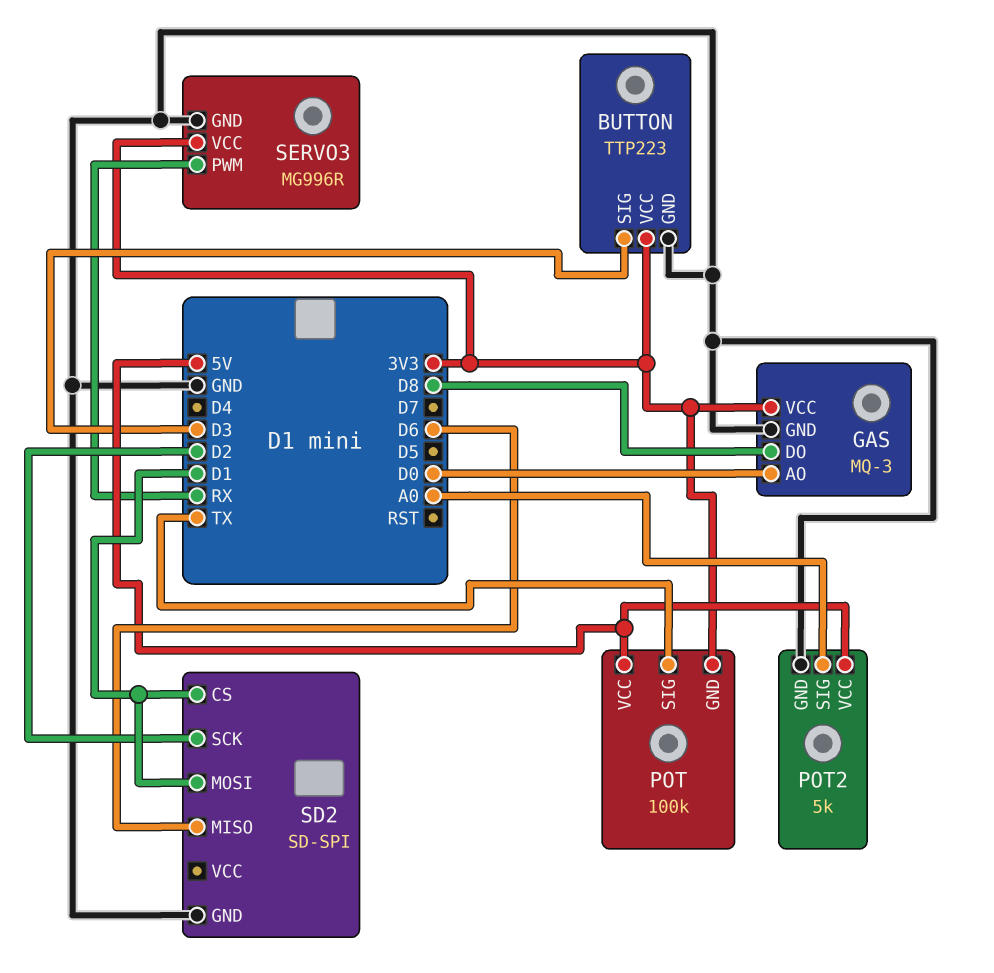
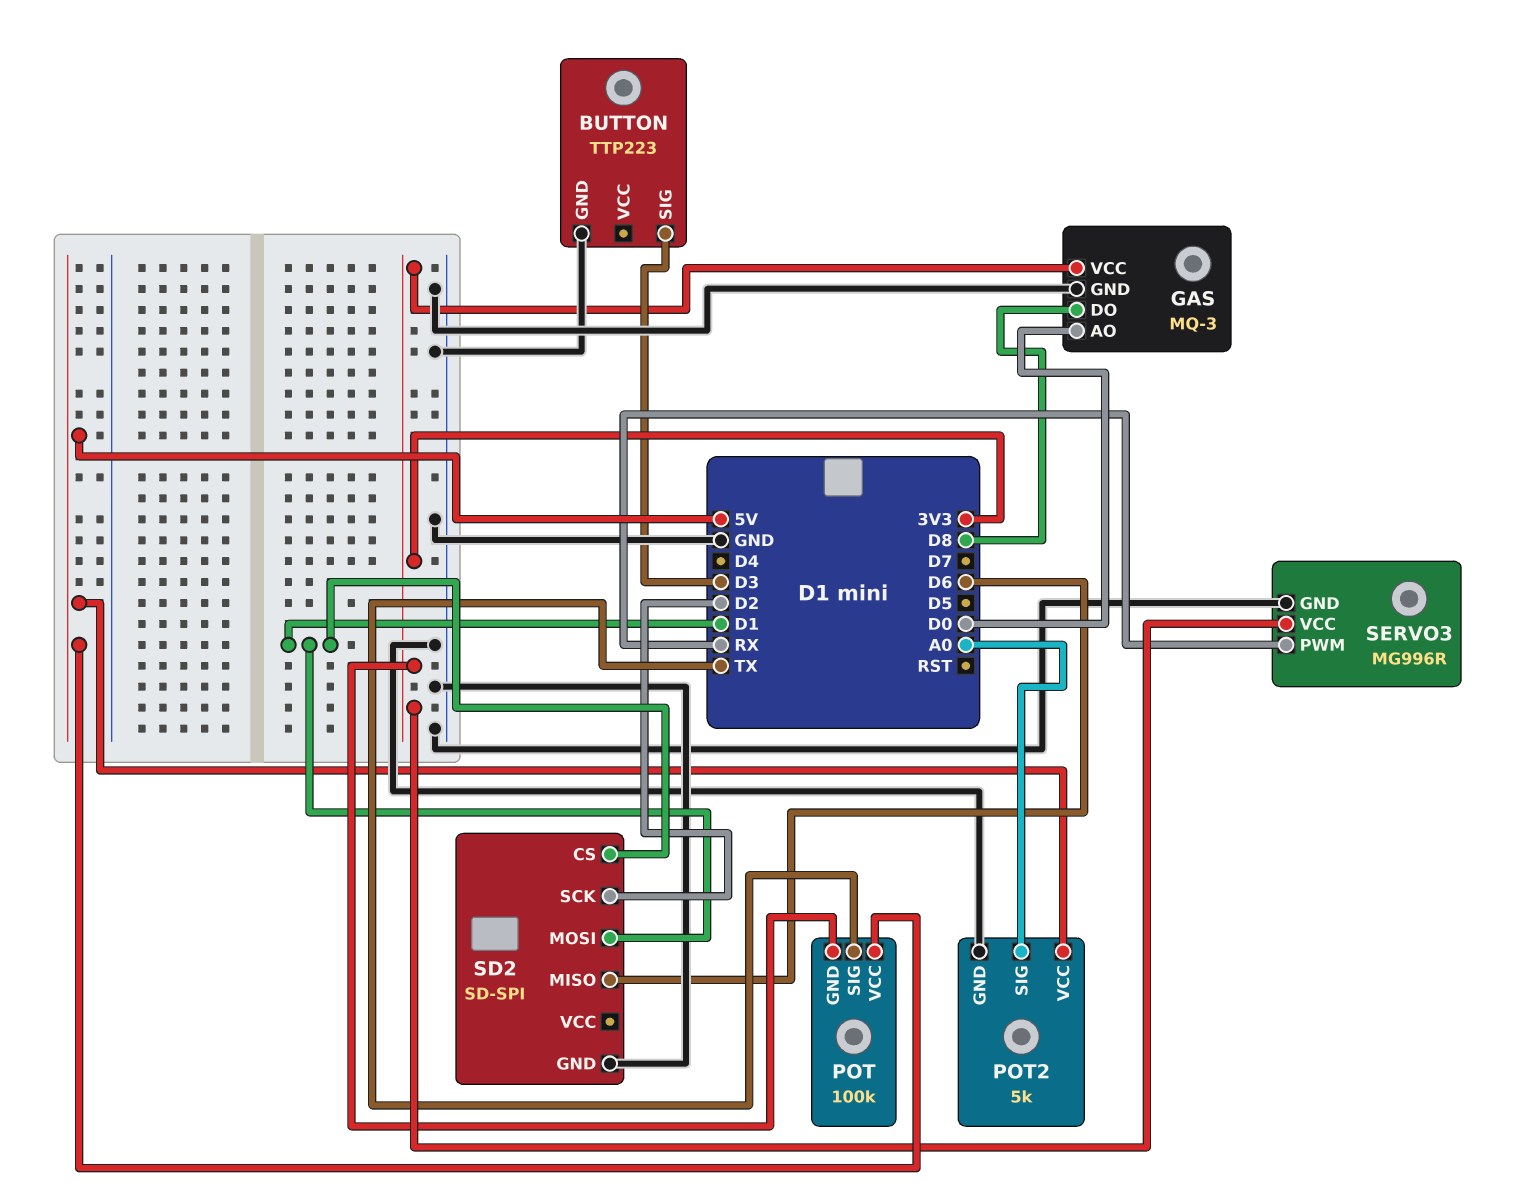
BUTTON pin VCC: 3V3 -> none

